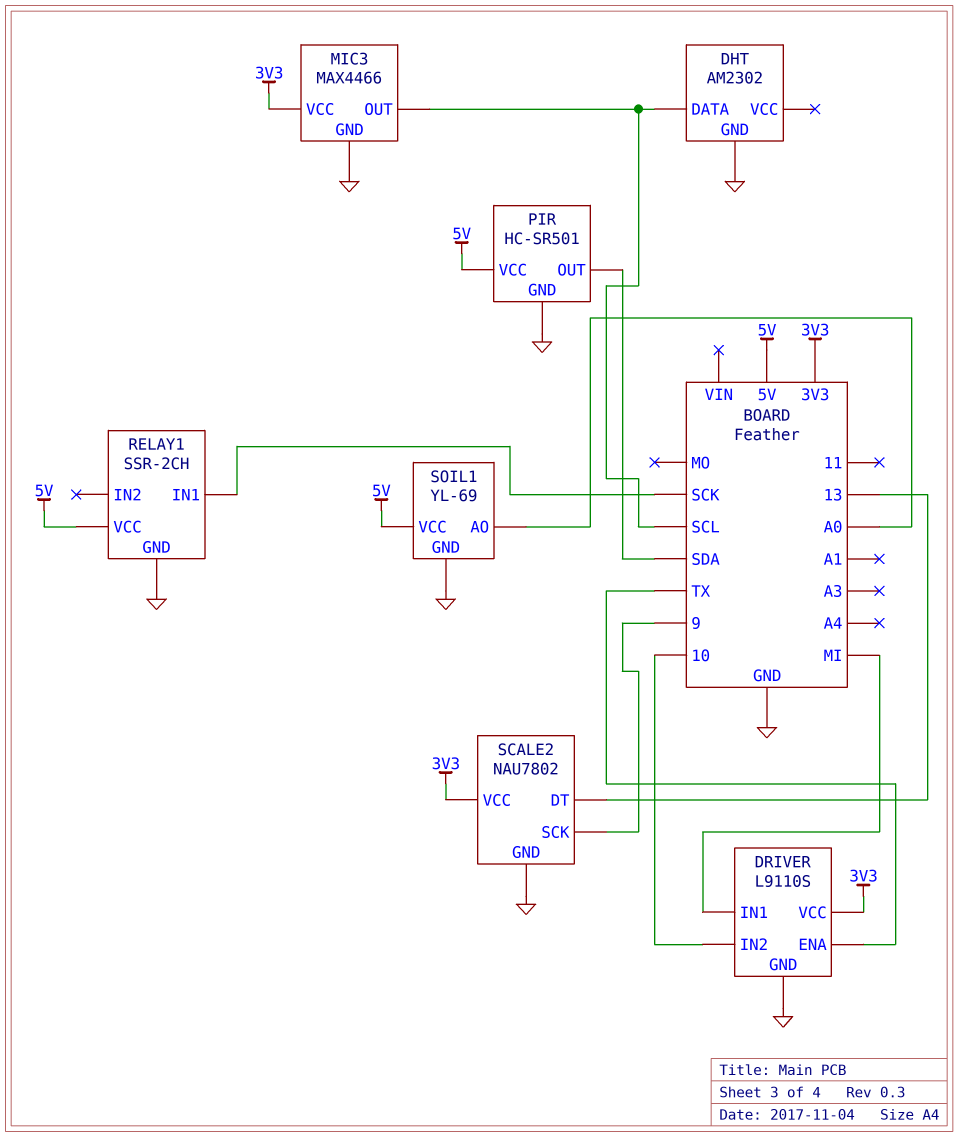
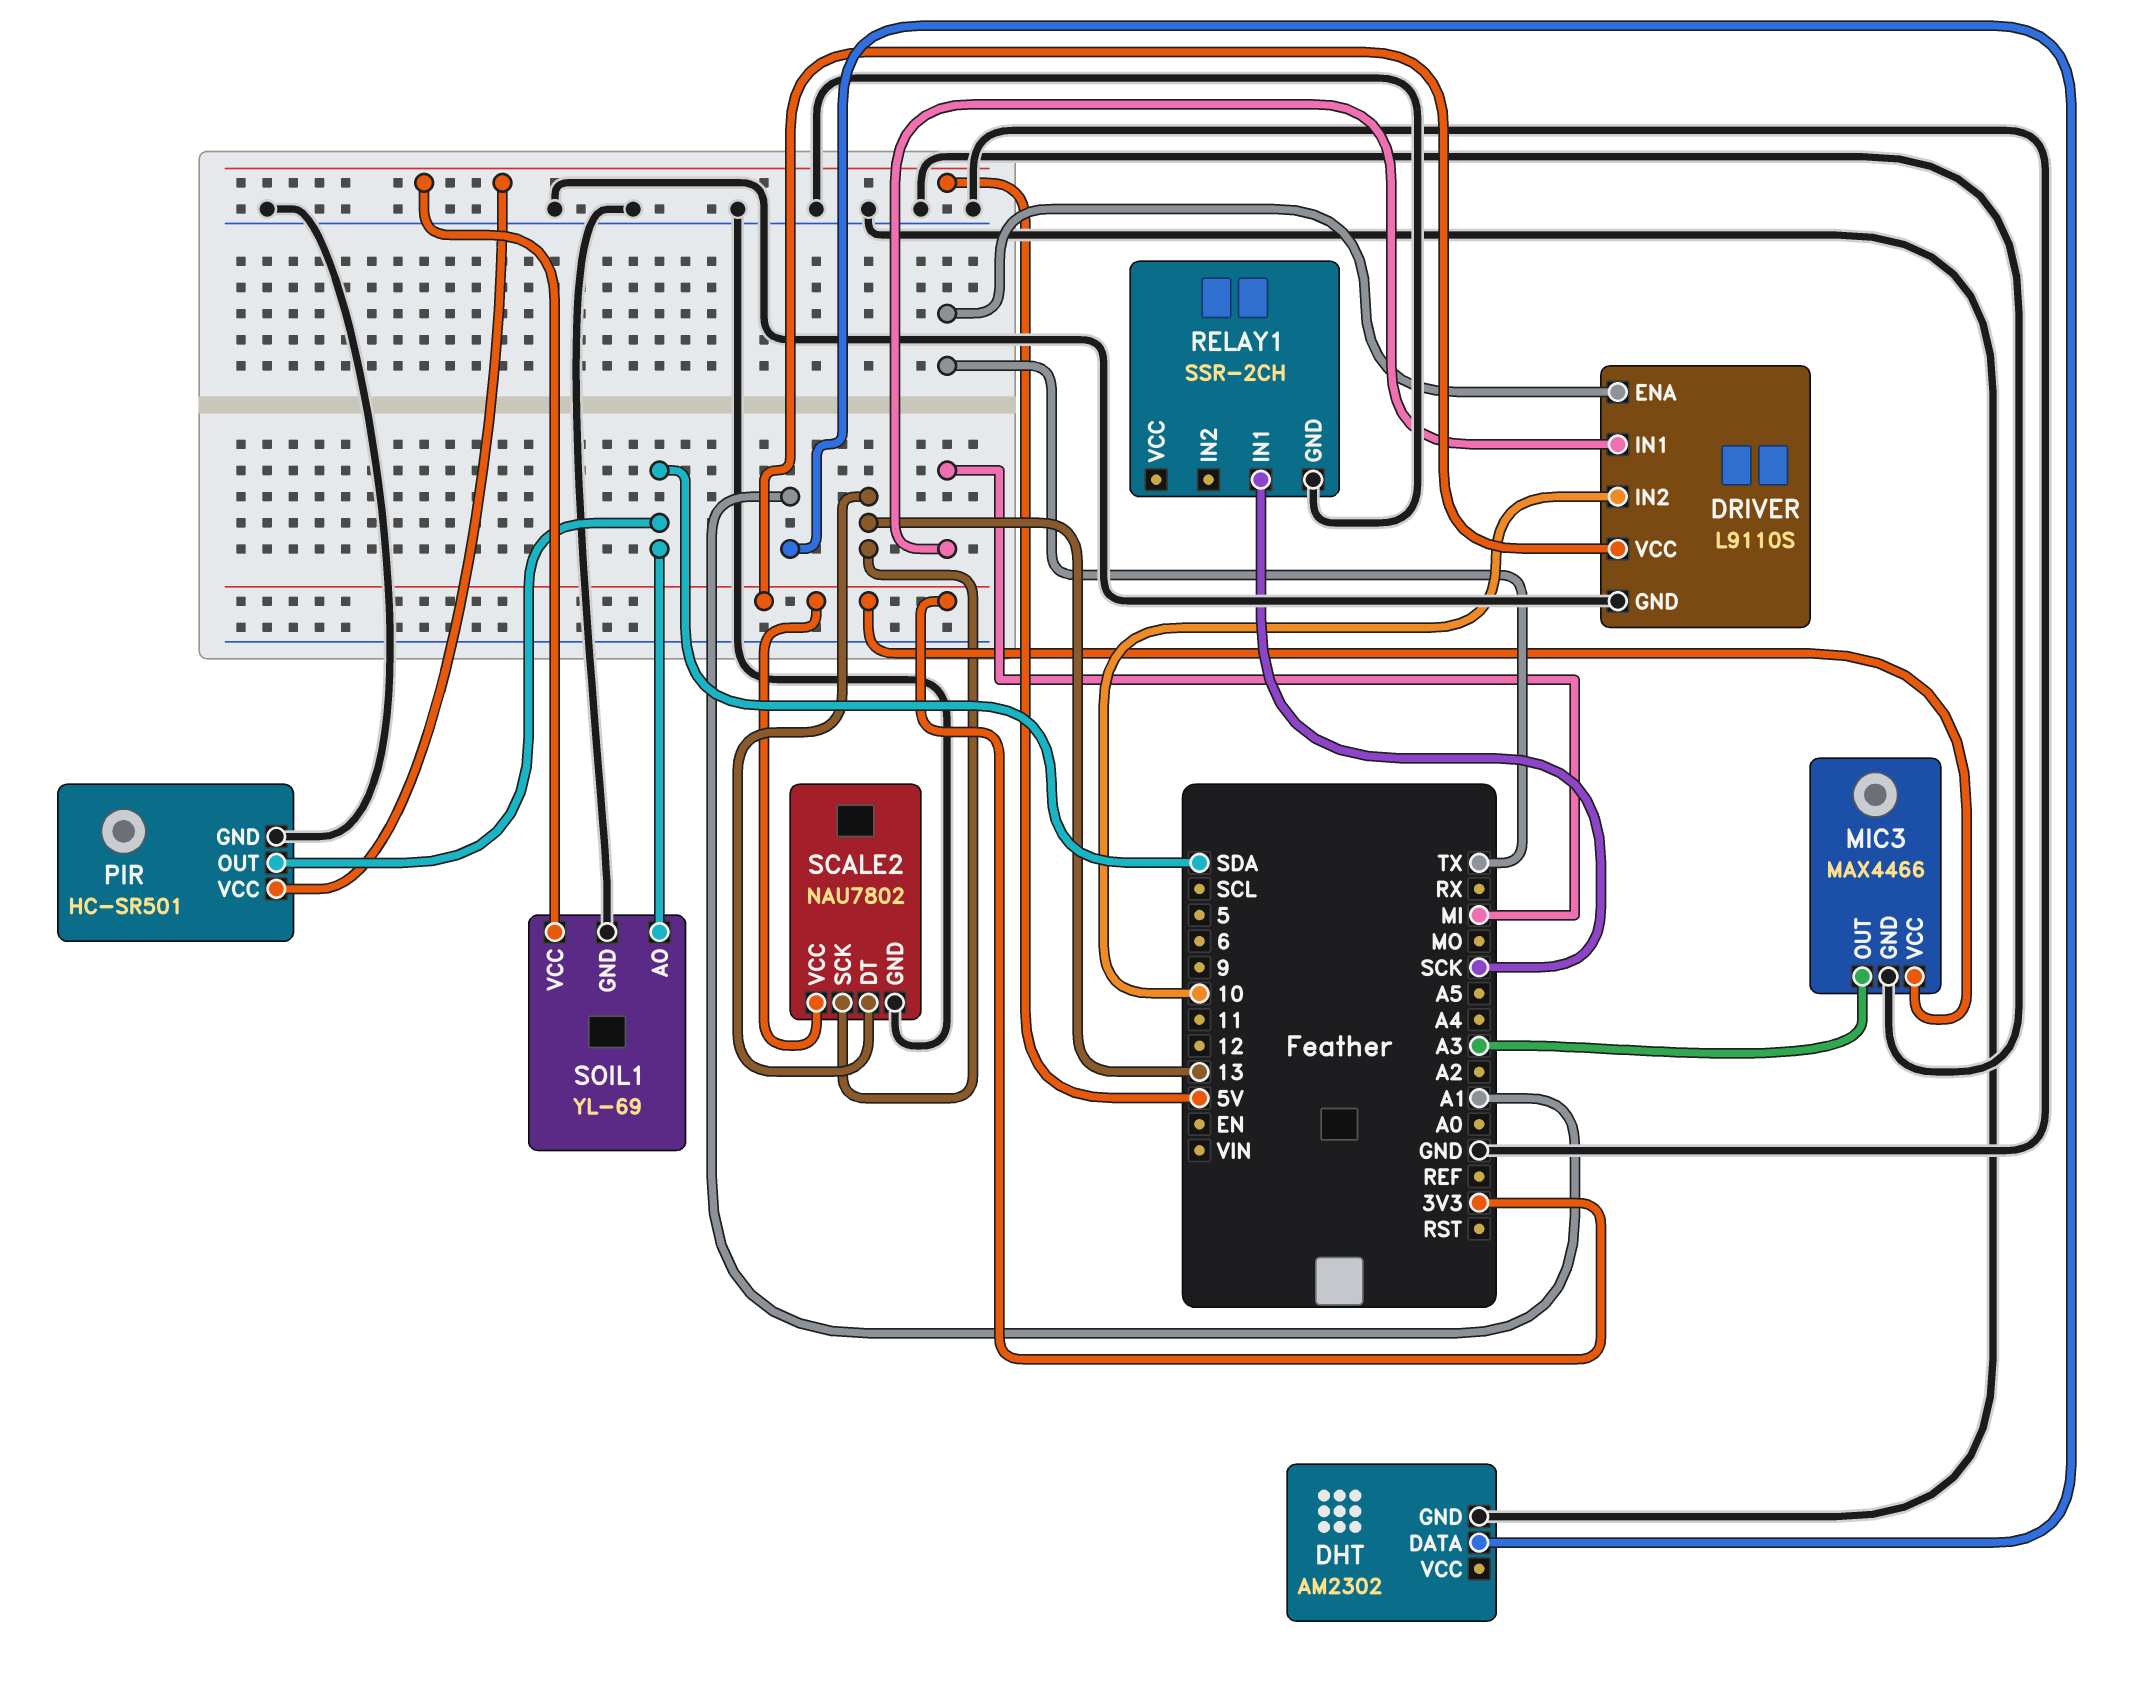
DHT pin DATA: SCL -> A1
MIC3 pin OUT: SCL -> A3
RELAY1 pin VCC: 5V -> none
SCALE2 pin SCK: 9 -> 13
SOIL1 pin AO: A0 -> SDA

